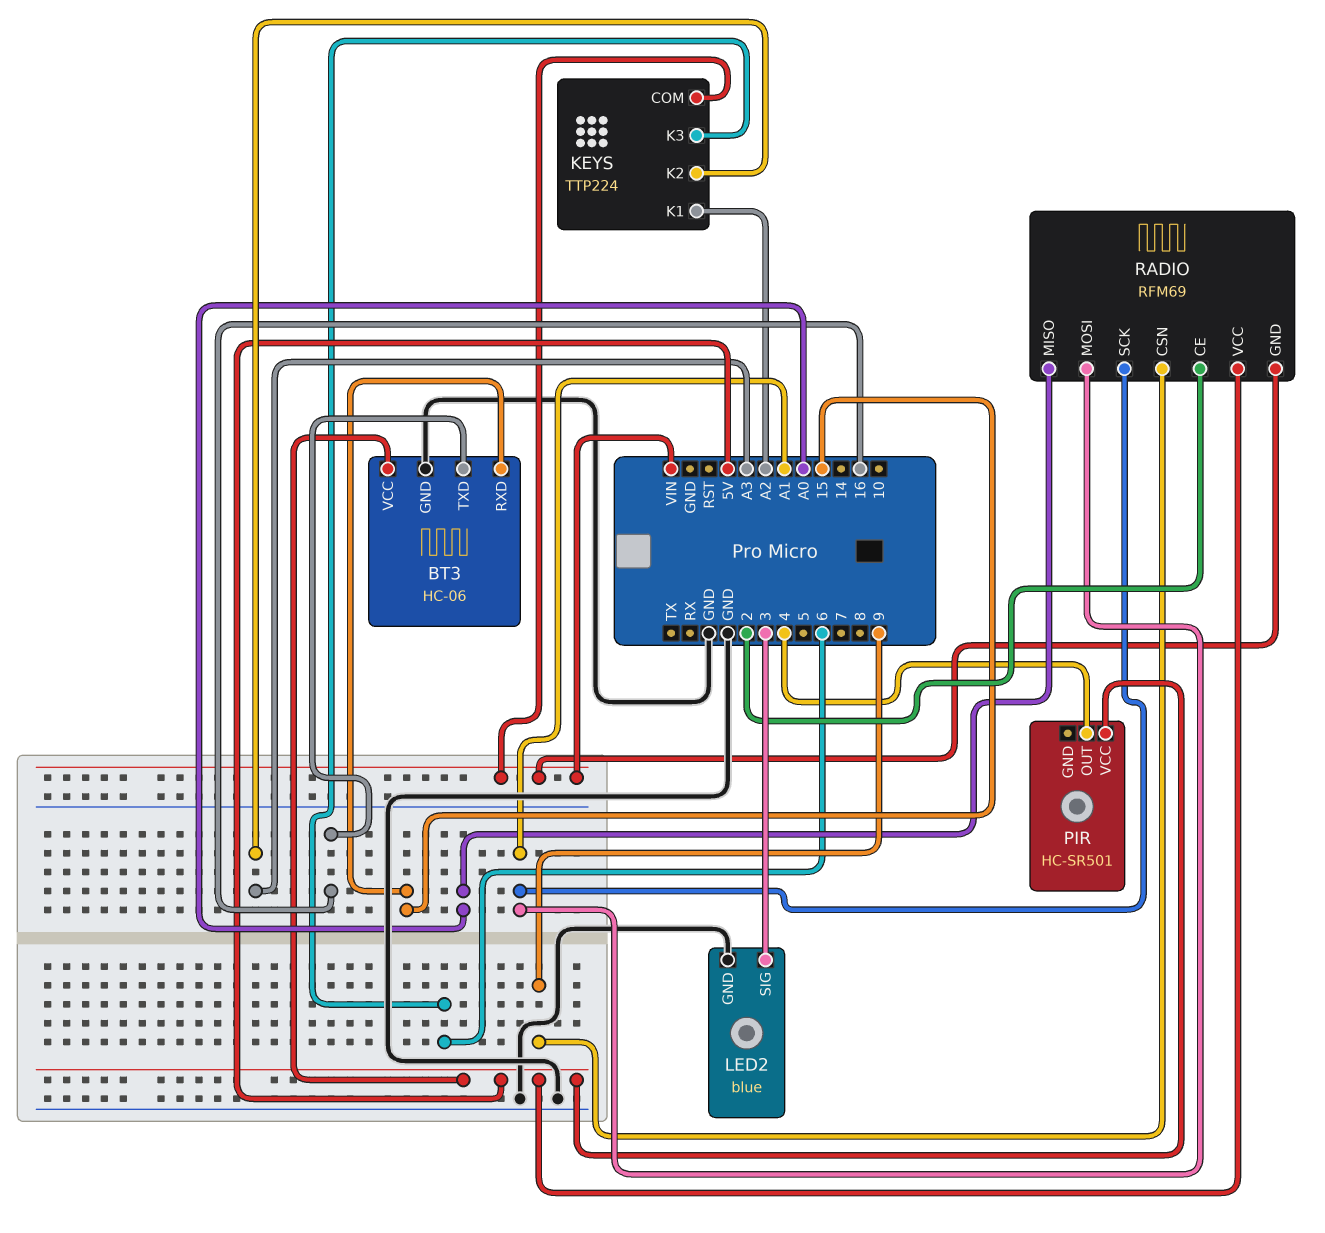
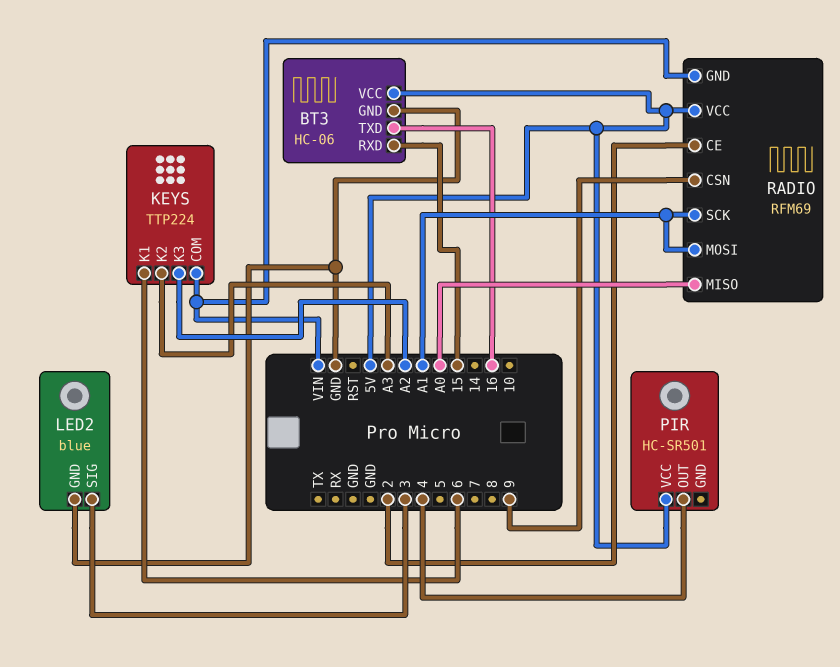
KEYS pin K1: A2 -> 6
KEYS pin K3: 6 -> A2

